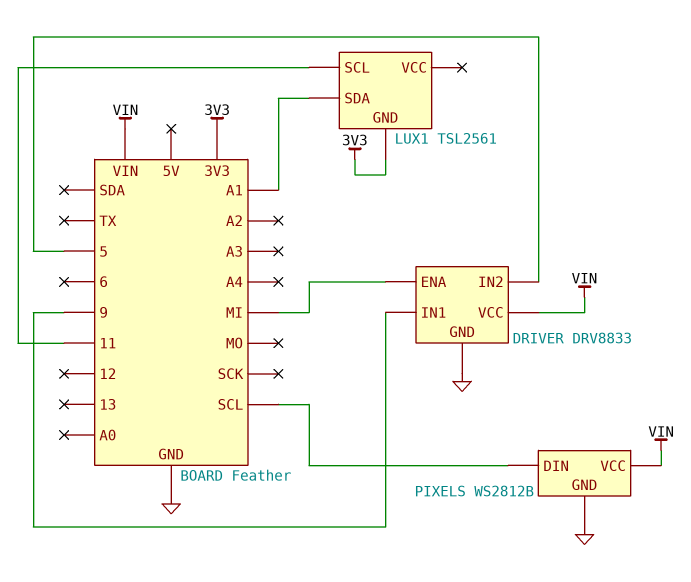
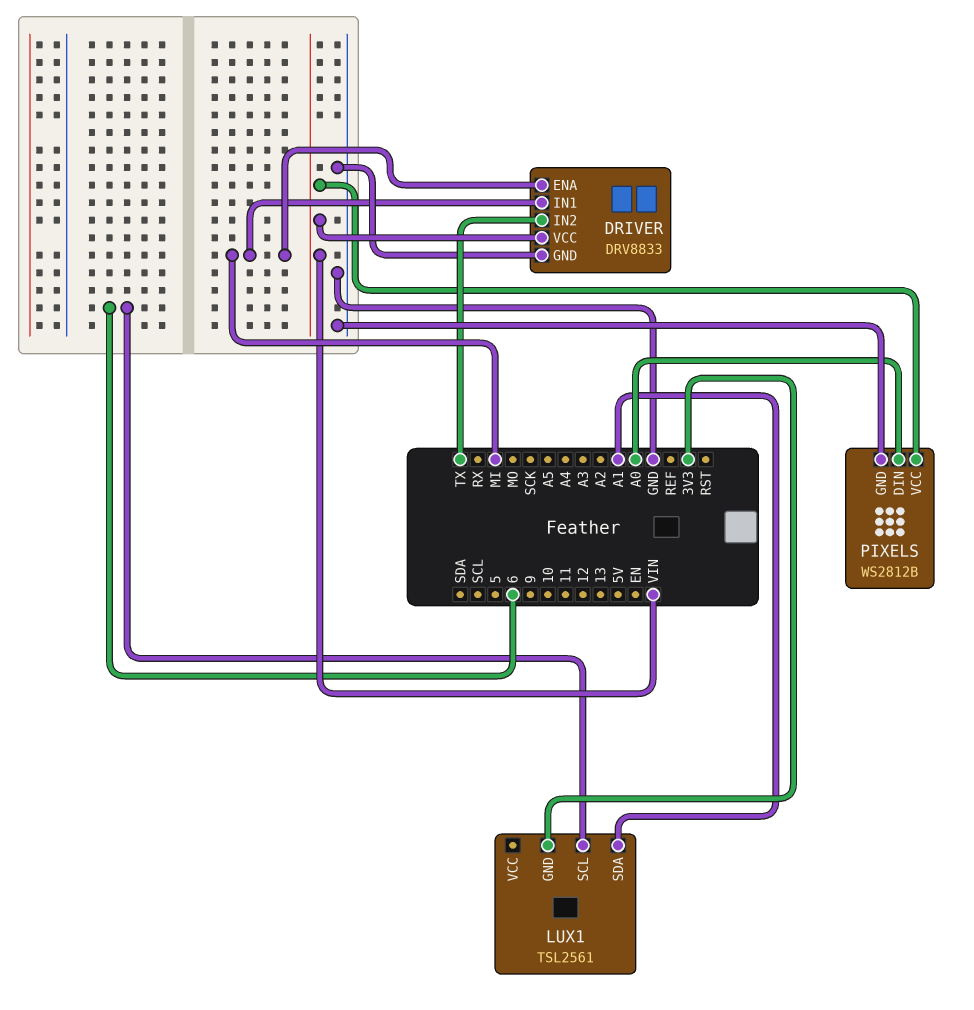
DRIVER pin IN1: 9 -> MI
DRIVER pin IN2: 5 -> TX
LUX1 pin SCL: 11 -> 6
PIXELS pin DIN: SCL -> A0

